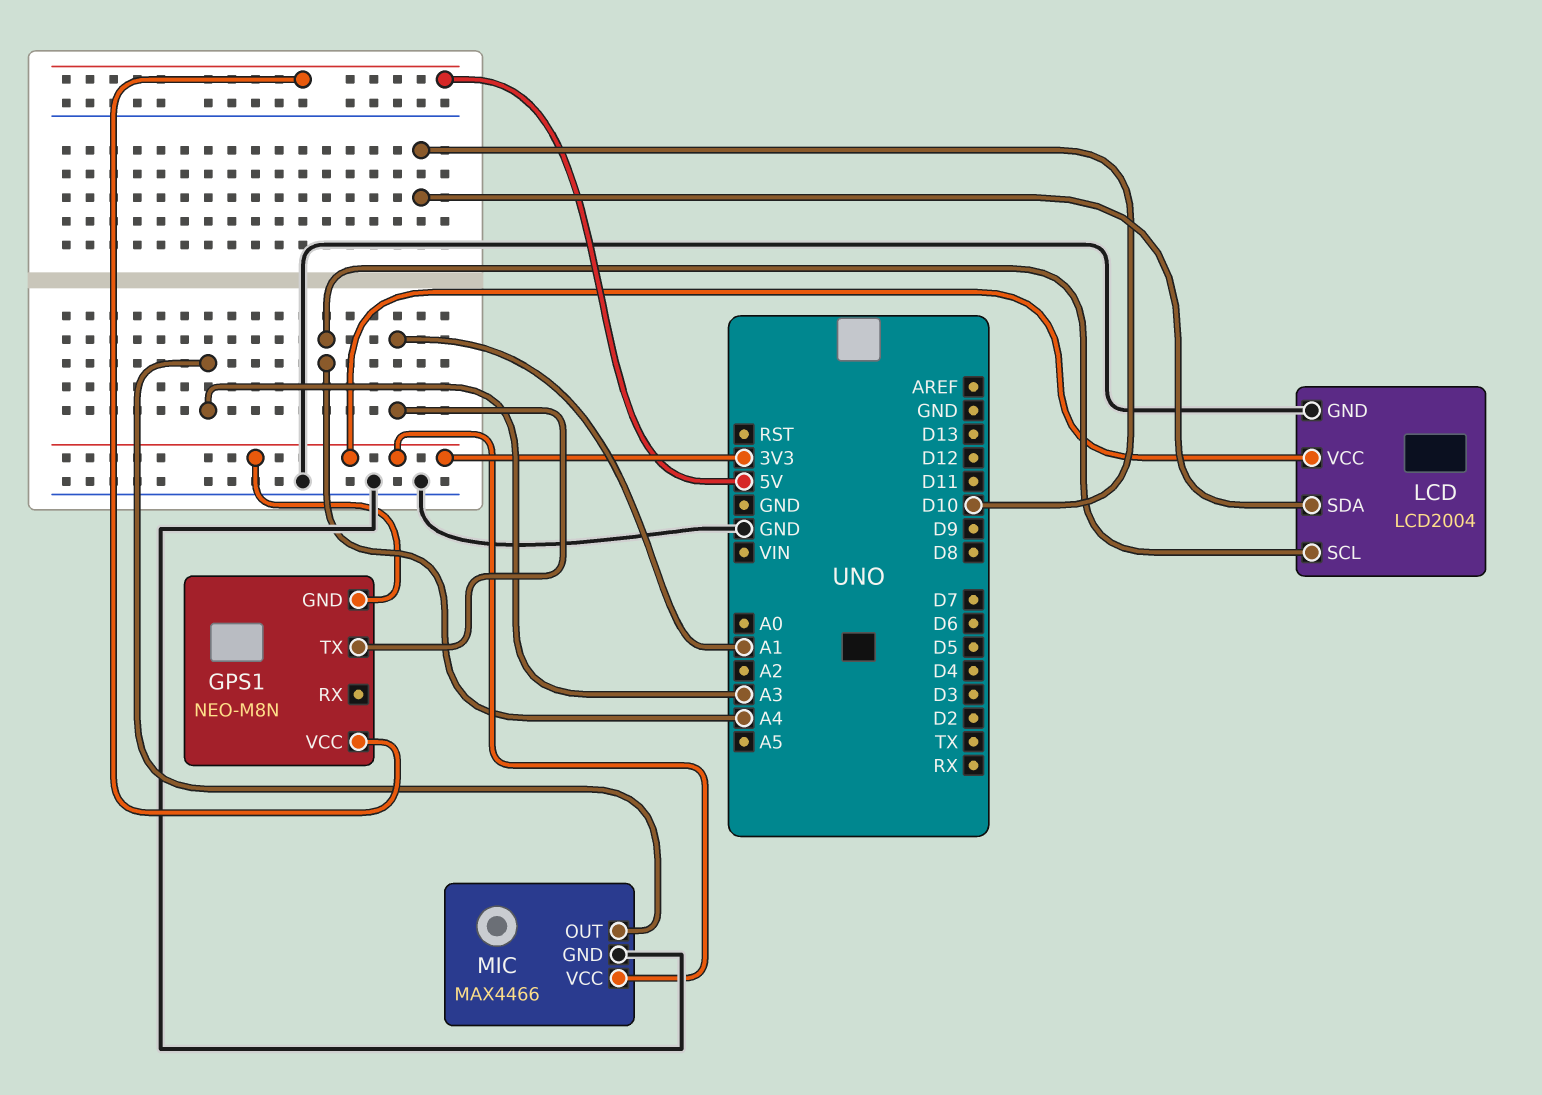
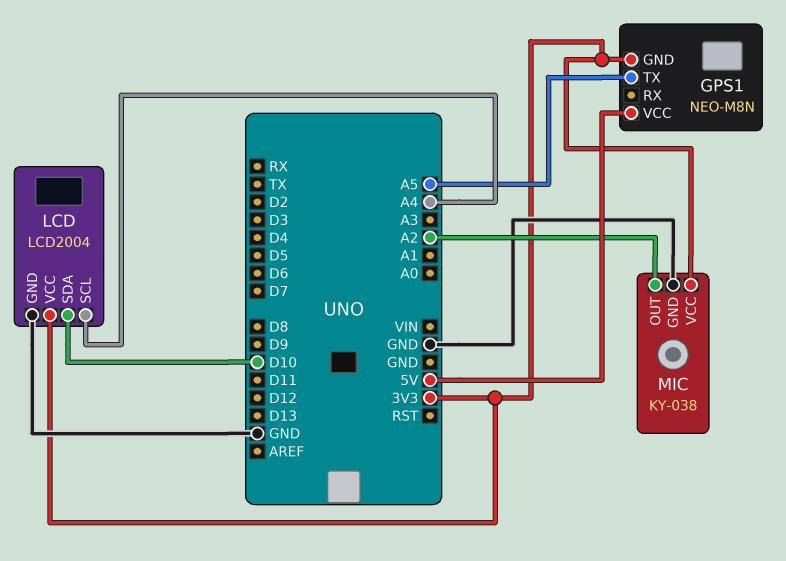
GPS1 pin TX: A1 -> A5
MIC: MAX4466 -> KY-038
MIC pin OUT: A3 -> A2

